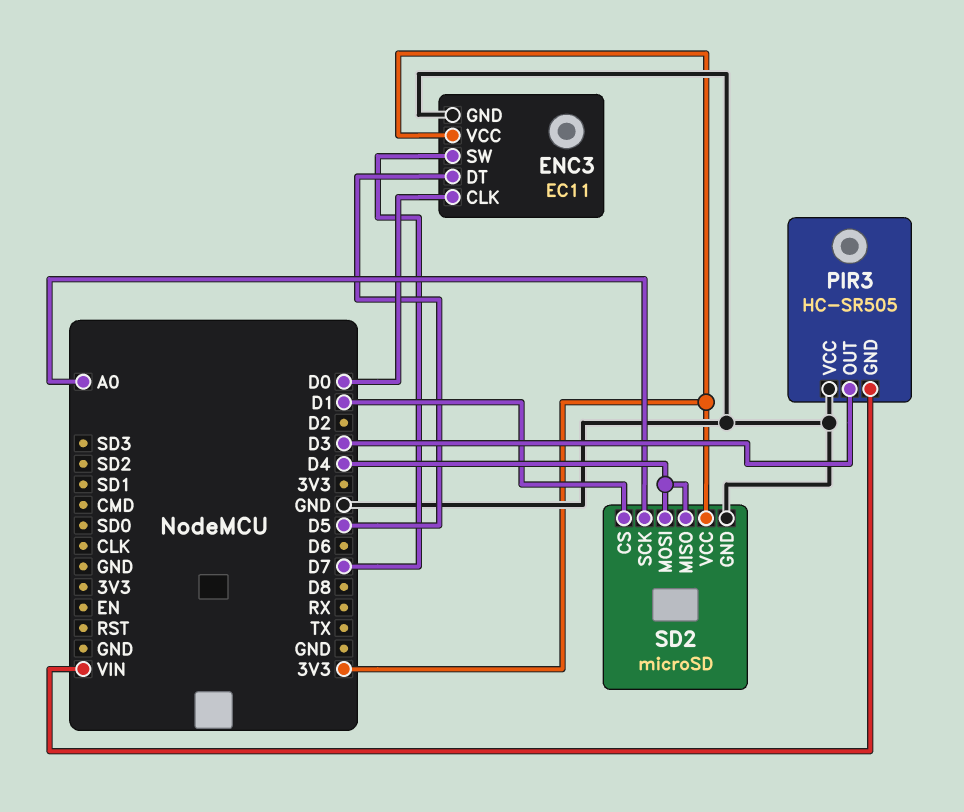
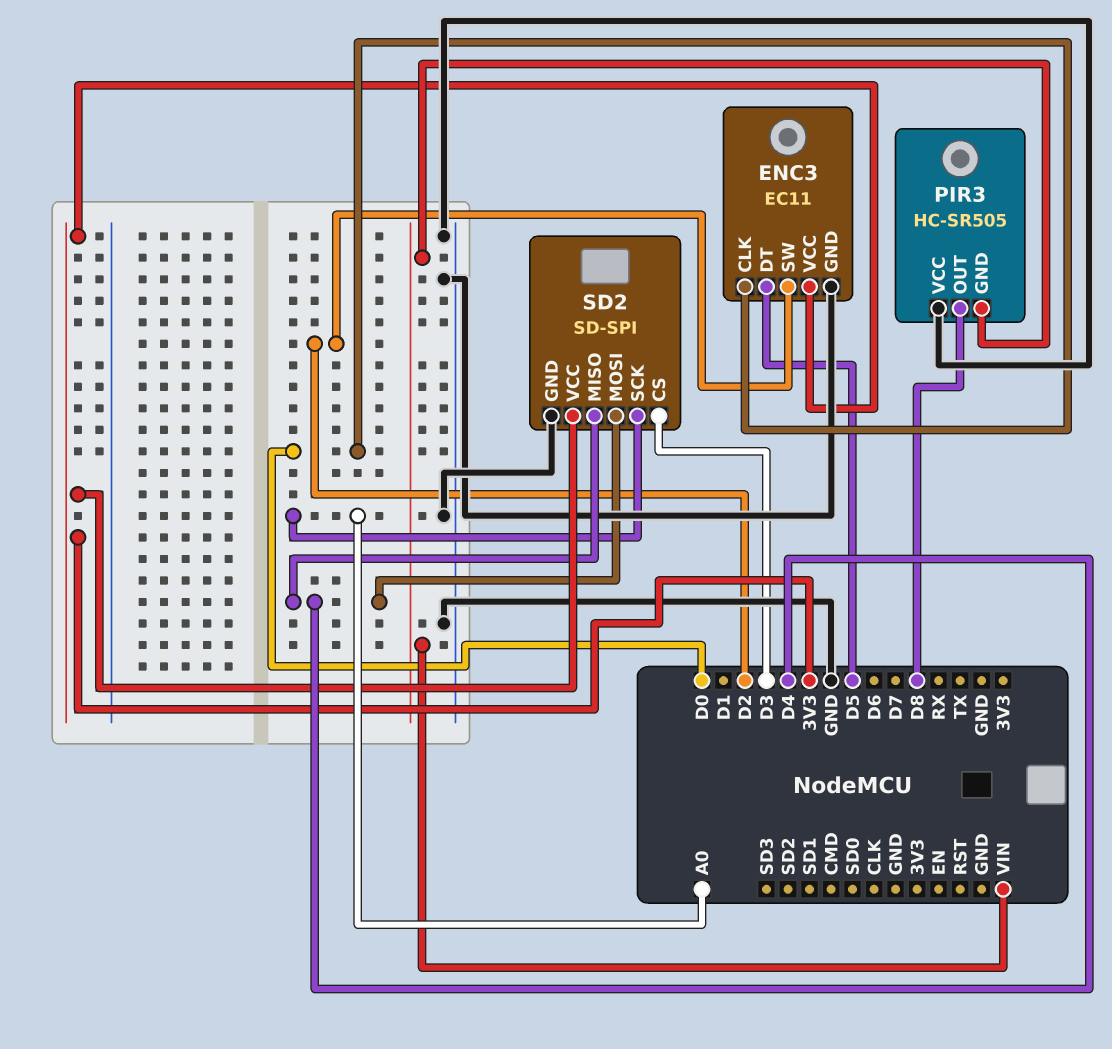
ENC3 pin SW: D7 -> D2
PIR3 pin OUT: D3 -> D8
SD2: microSD -> SD-SPI
SD2 pin CS: D1 -> D3

